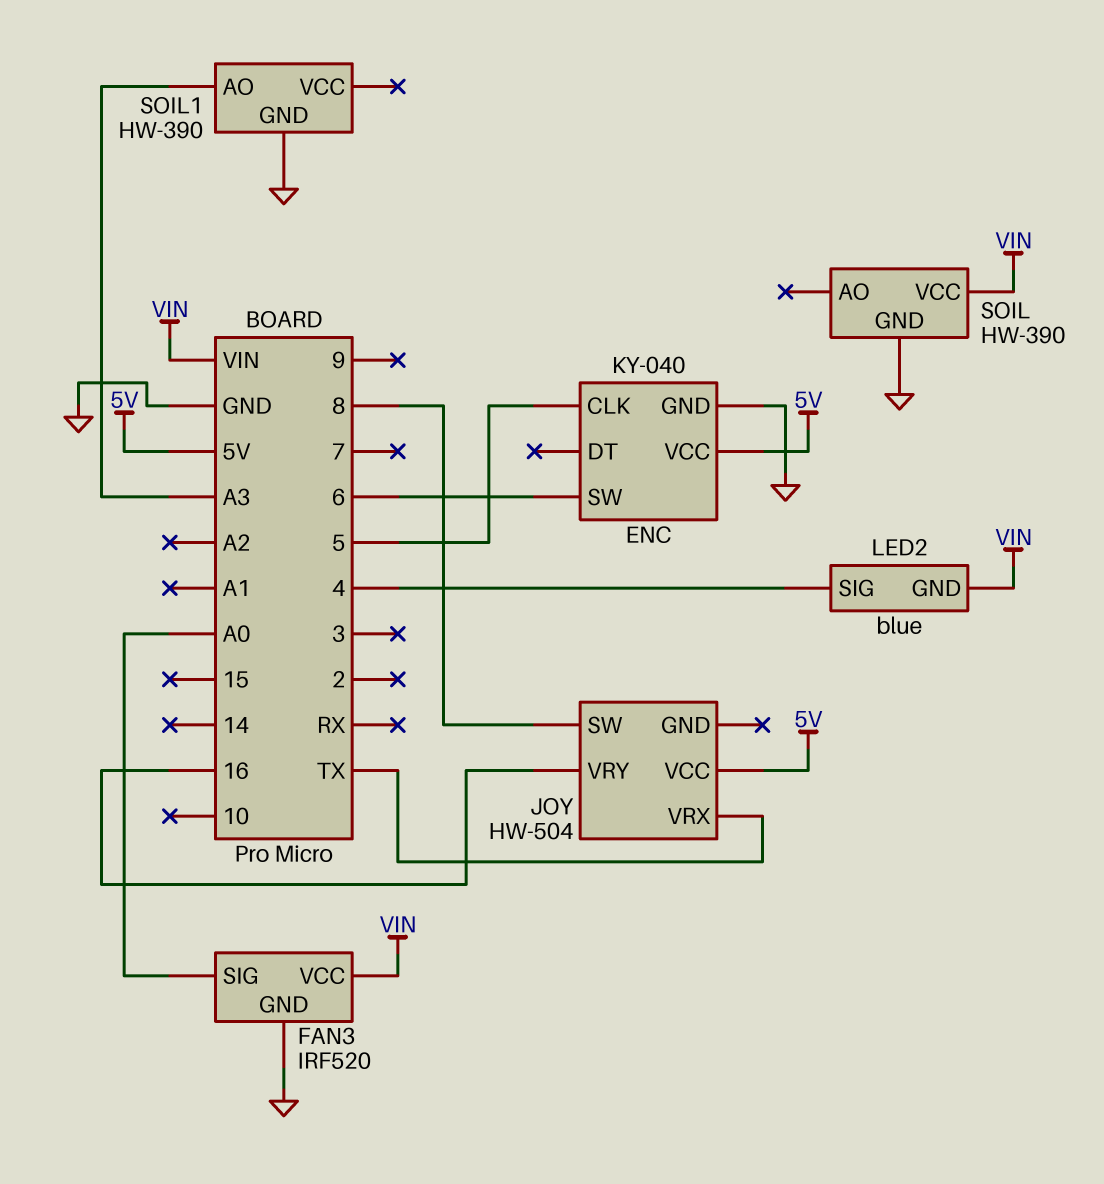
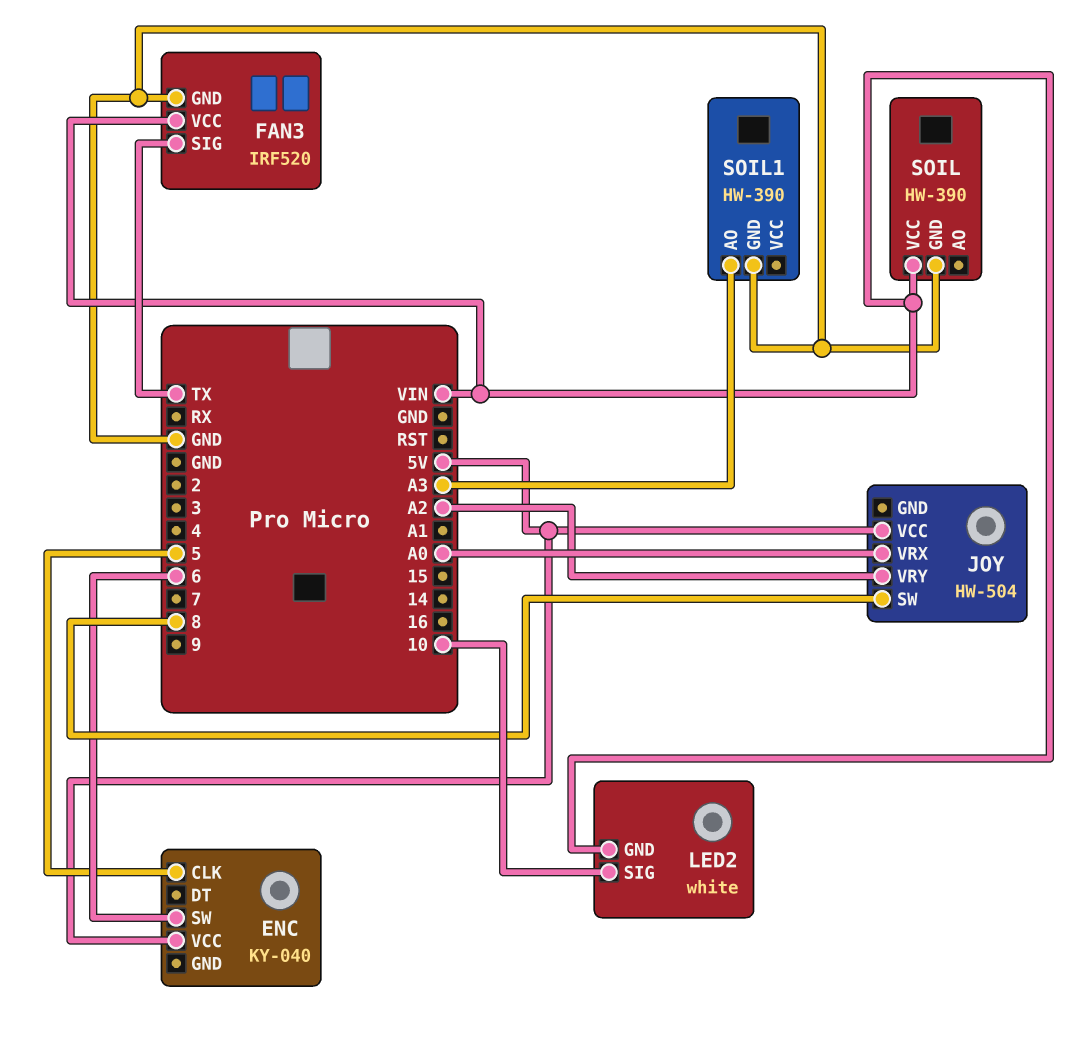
ENC pin GND: GND -> none
FAN3 pin SIG: A0 -> TX
JOY pin VRX: TX -> A0
JOY pin VRY: 16 -> A2
LED2: blue -> white
LED2 pin SIG: 4 -> 10

